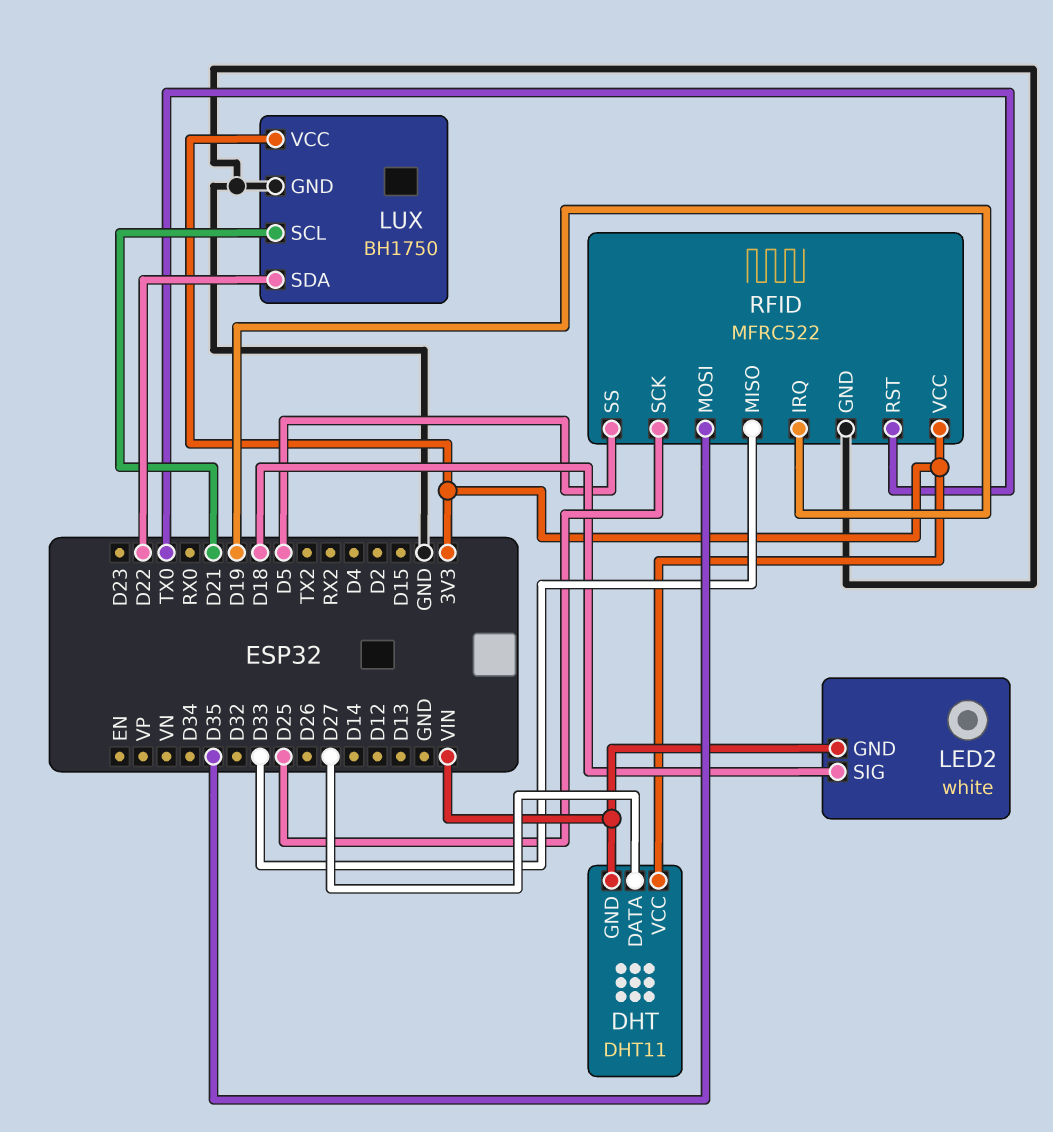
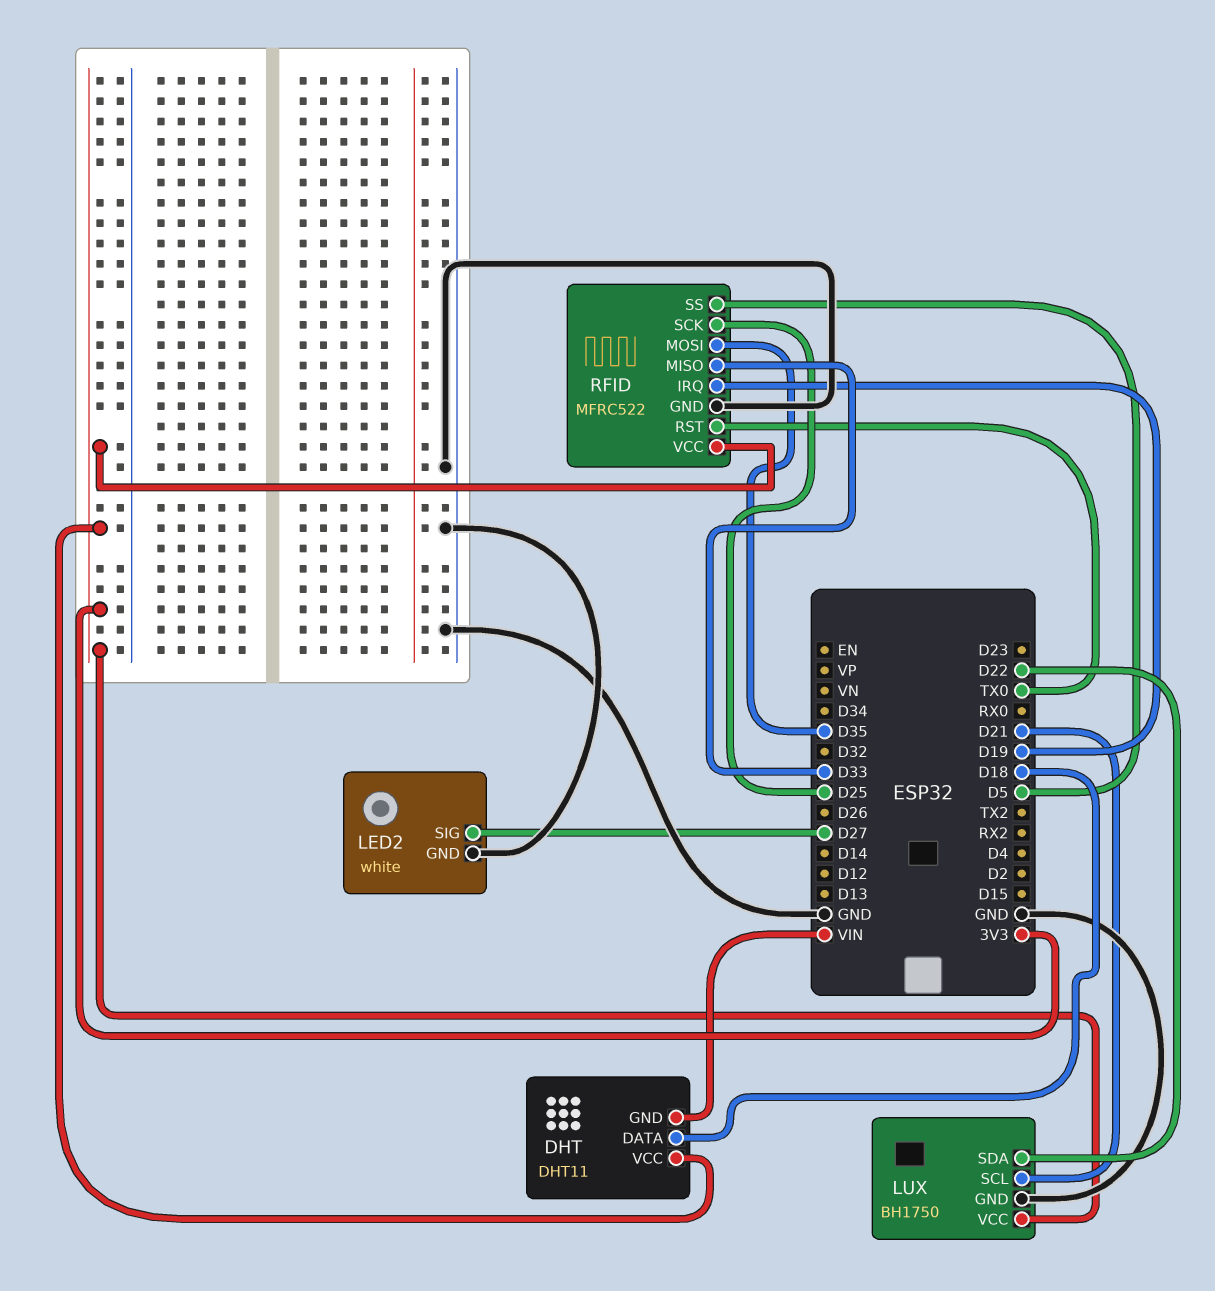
DHT pin DATA: D27 -> D18
LED2 pin GND: VIN -> GND
LED2 pin SIG: D18 -> D27

